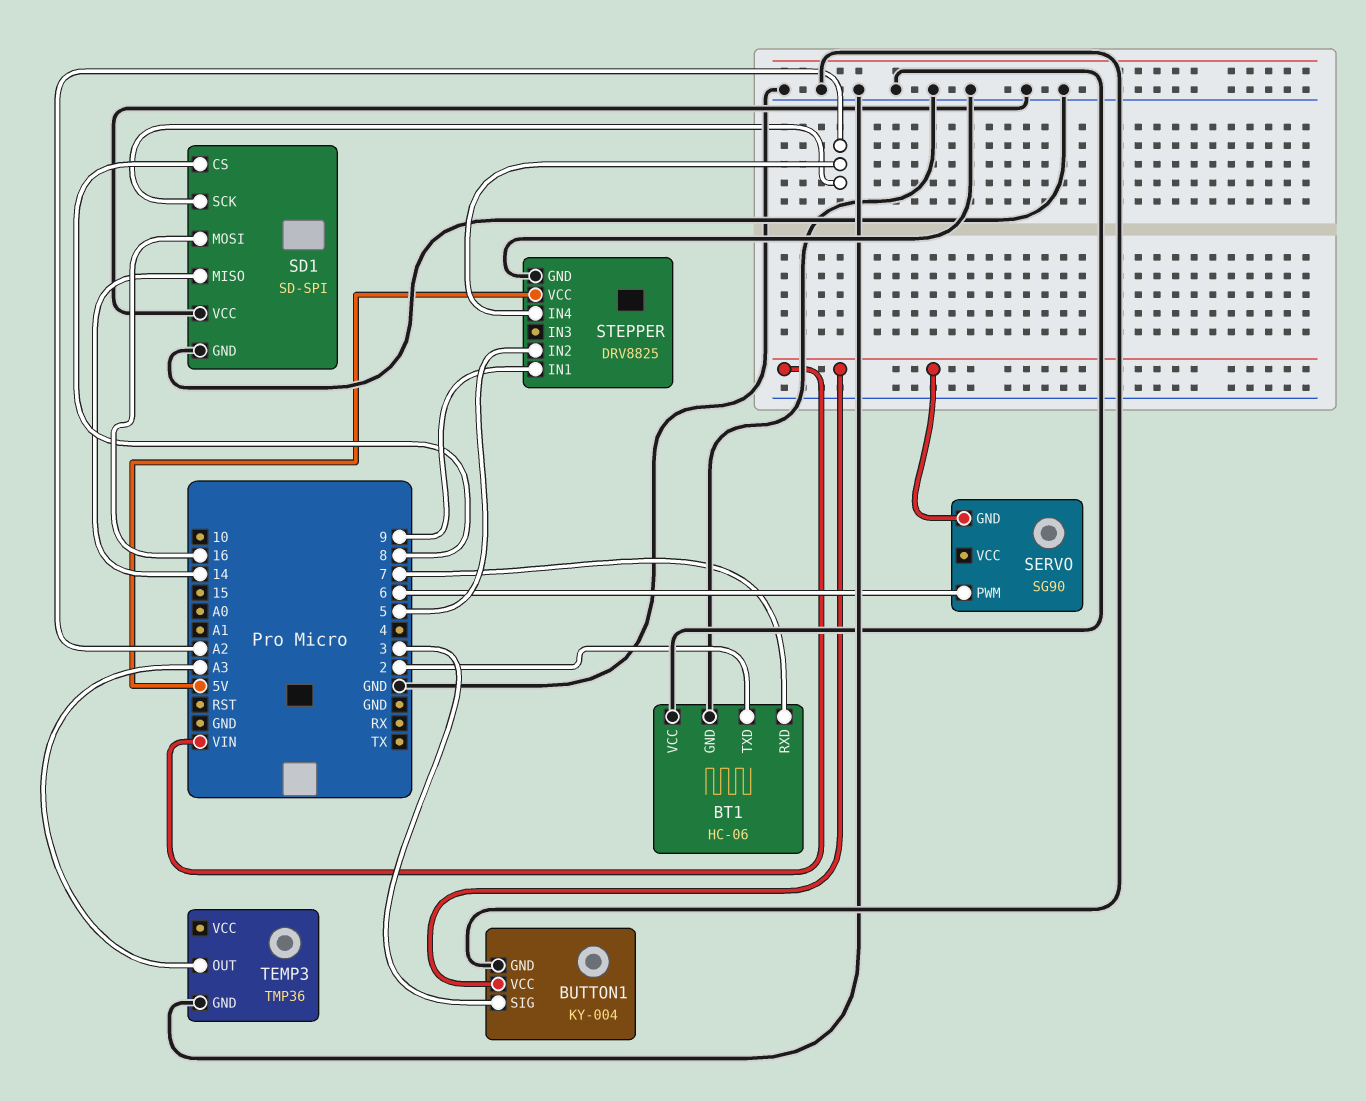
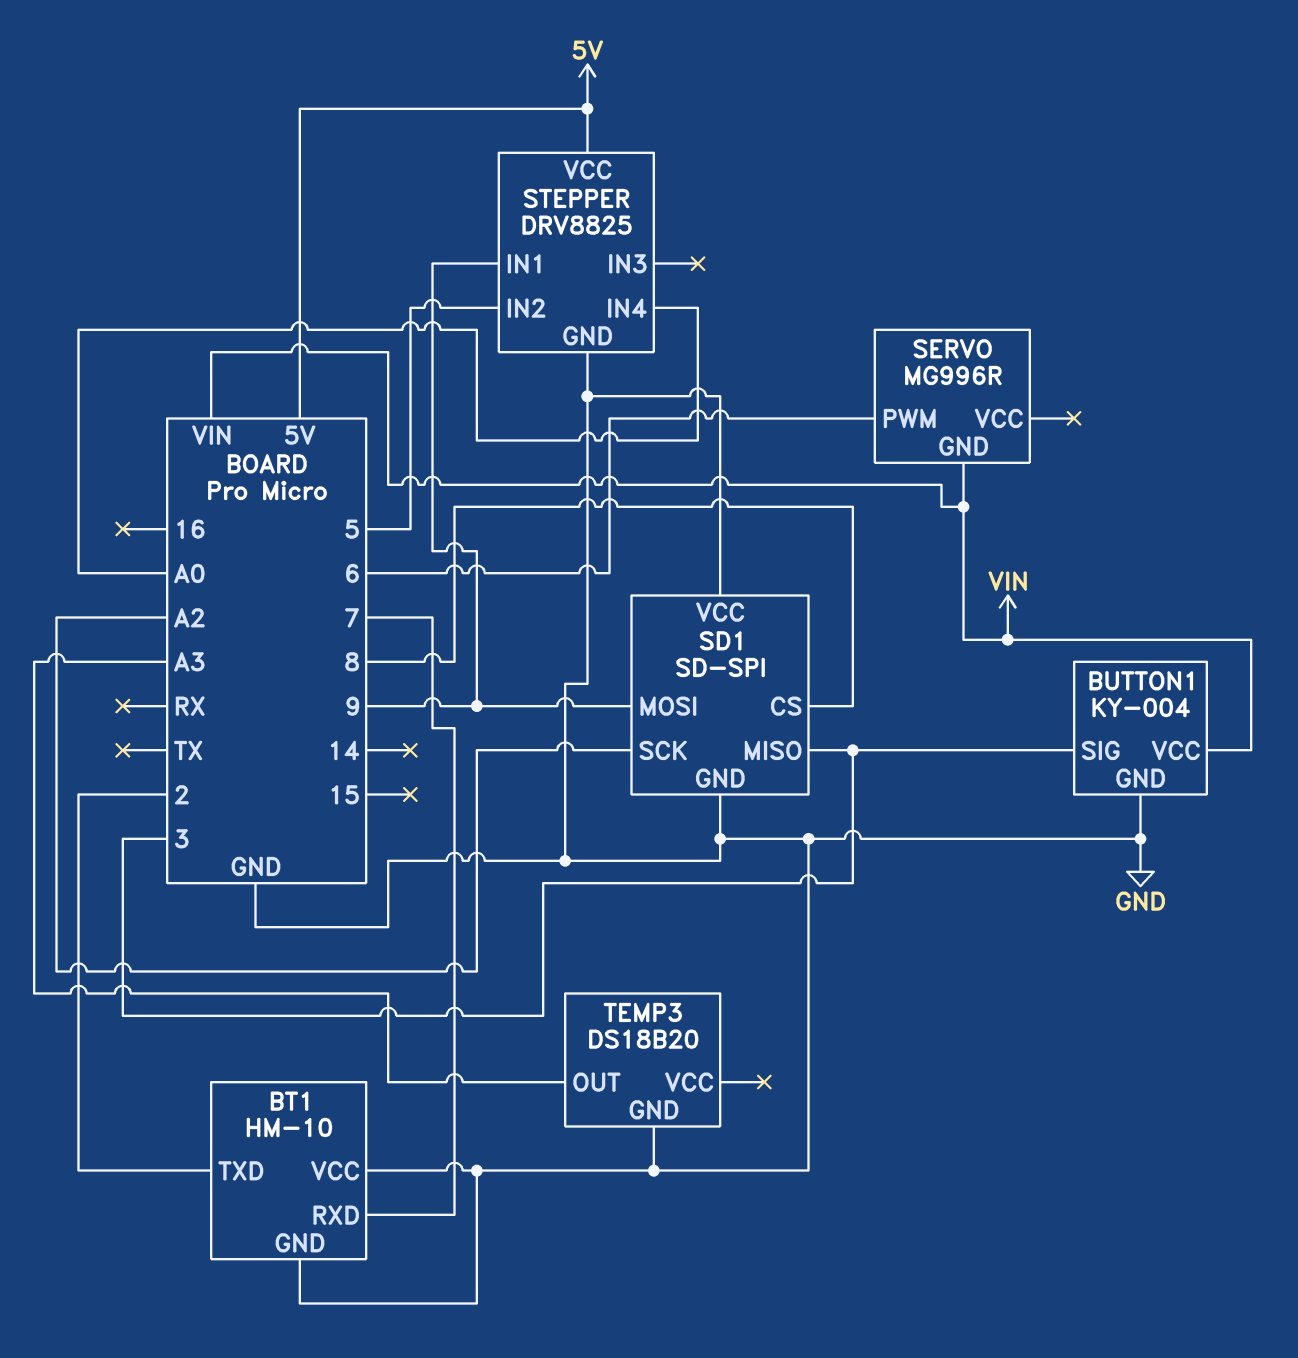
BT1: HC-06 -> HM-10
SD1 pin MISO: 14 -> 3
SD1 pin MOSI: 16 -> 9
SERVO: SG90 -> MG996R
STEPPER pin IN4: A2 -> A0
TEMP3: TMP36 -> DS18B20

